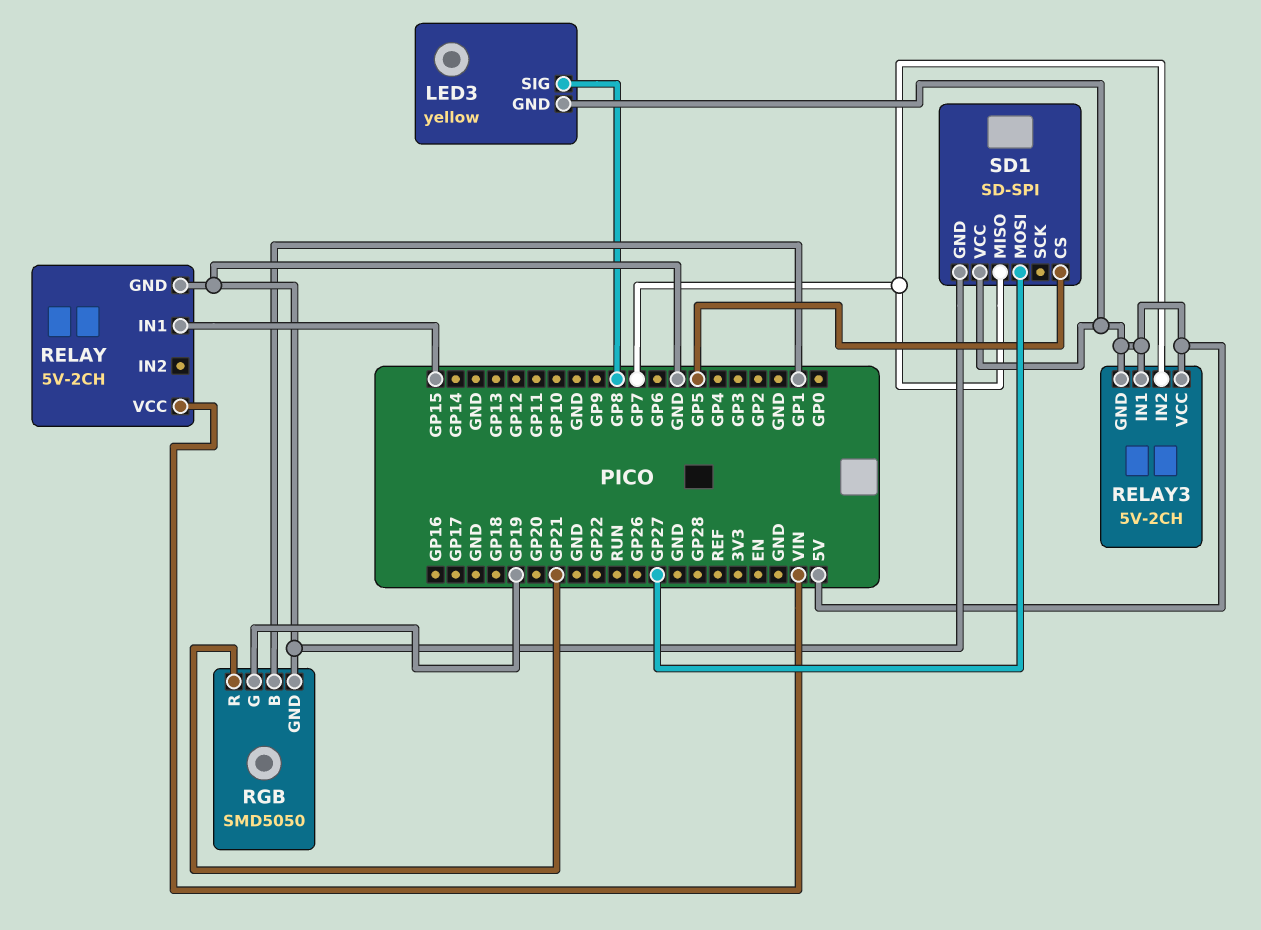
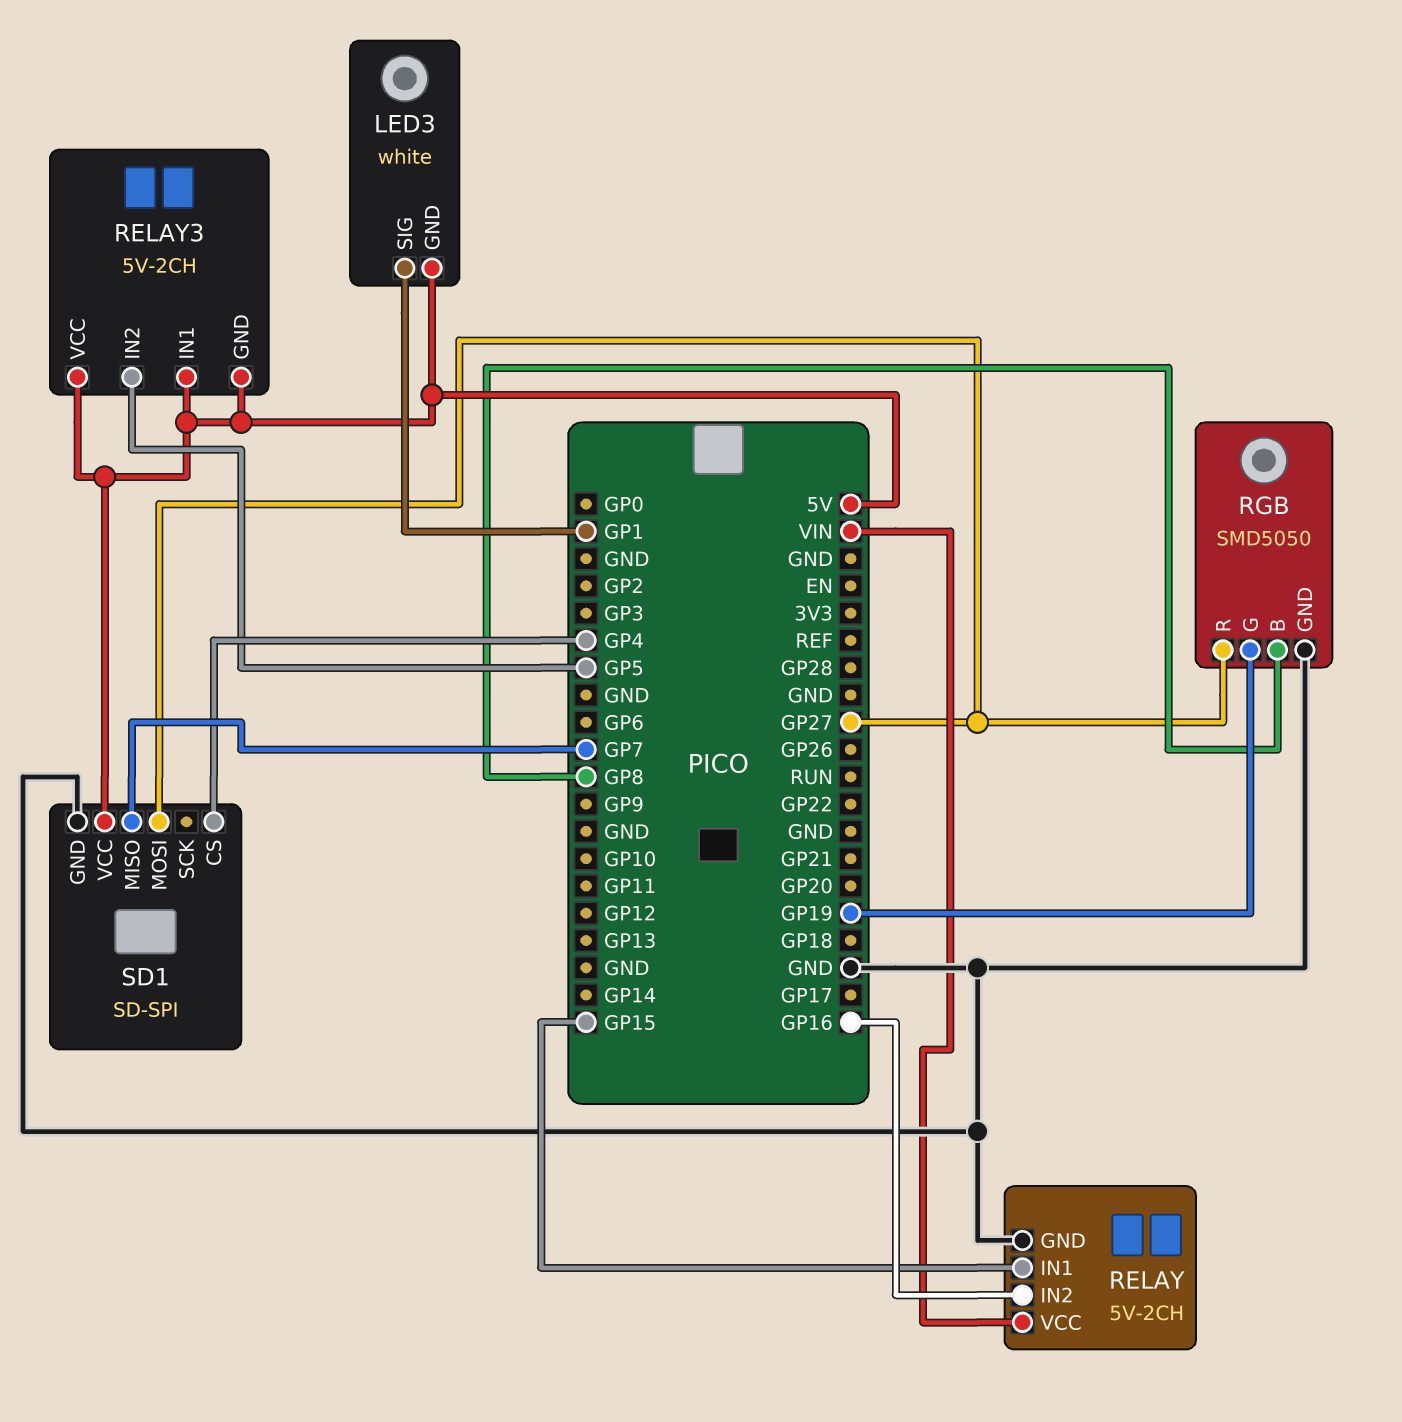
LED3: yellow -> white
LED3 pin SIG: GP8 -> GP1
RELAY pin IN2: none -> GP16
RELAY3 pin IN2: GP7 -> GP5
RGB pin B: GP1 -> GP8
RGB pin R: GP21 -> GP27
SD1 pin CS: GP5 -> GP4

